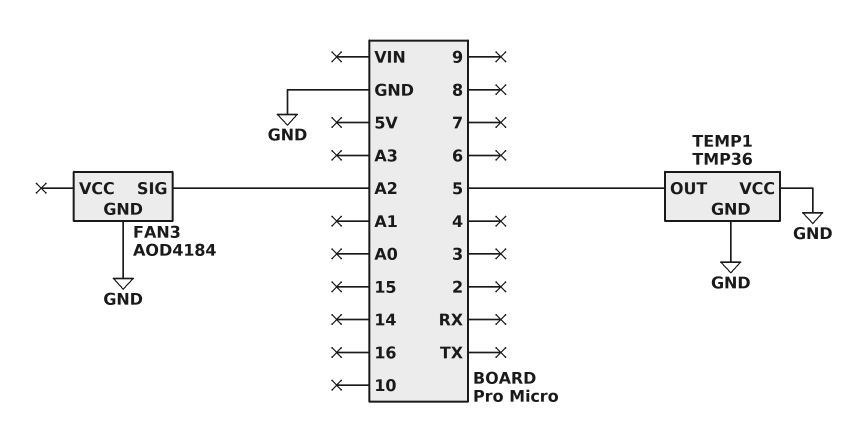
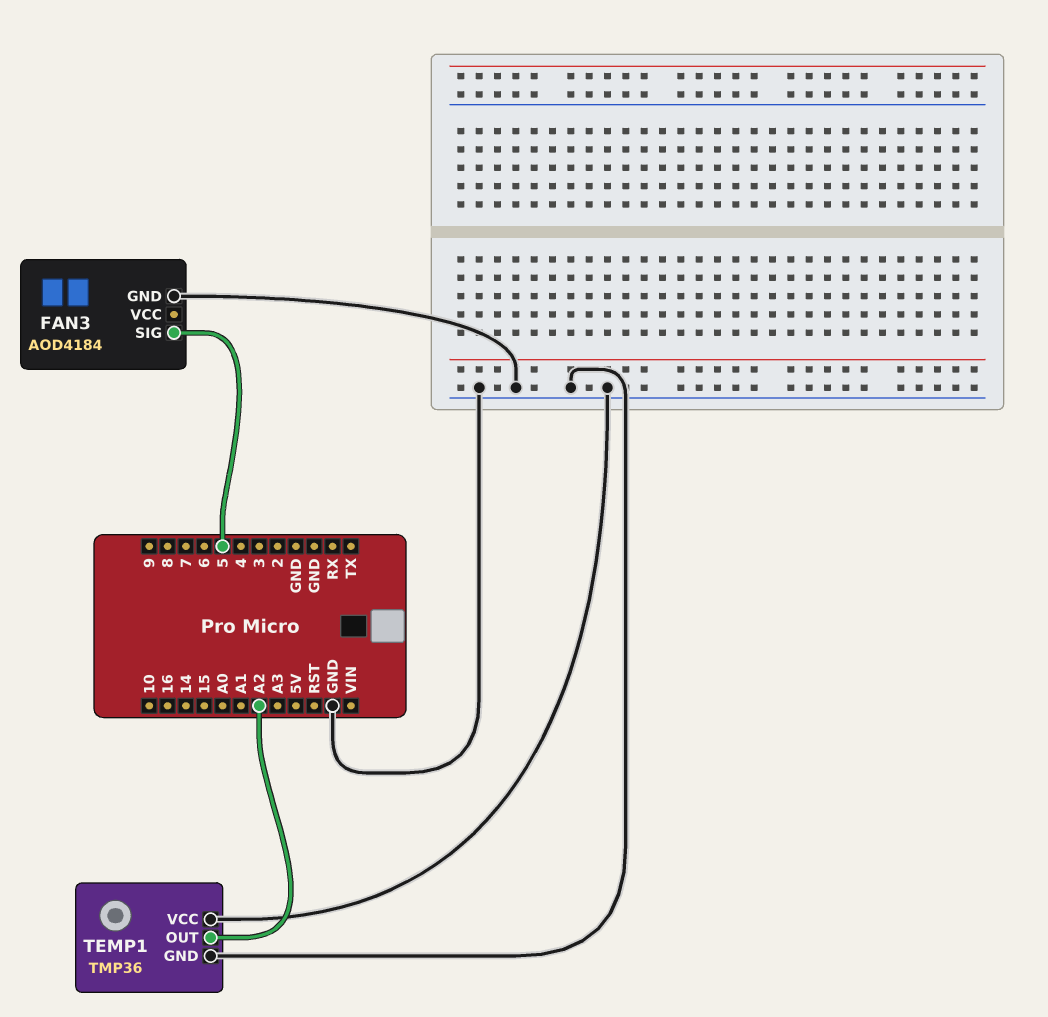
FAN3 pin SIG: A2 -> 5
TEMP1 pin OUT: 5 -> A2

